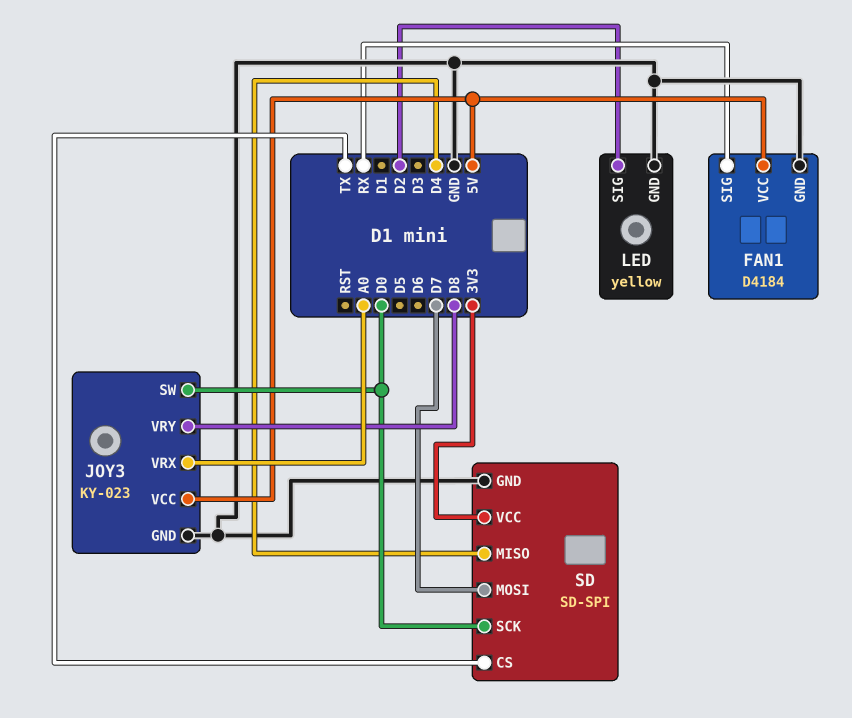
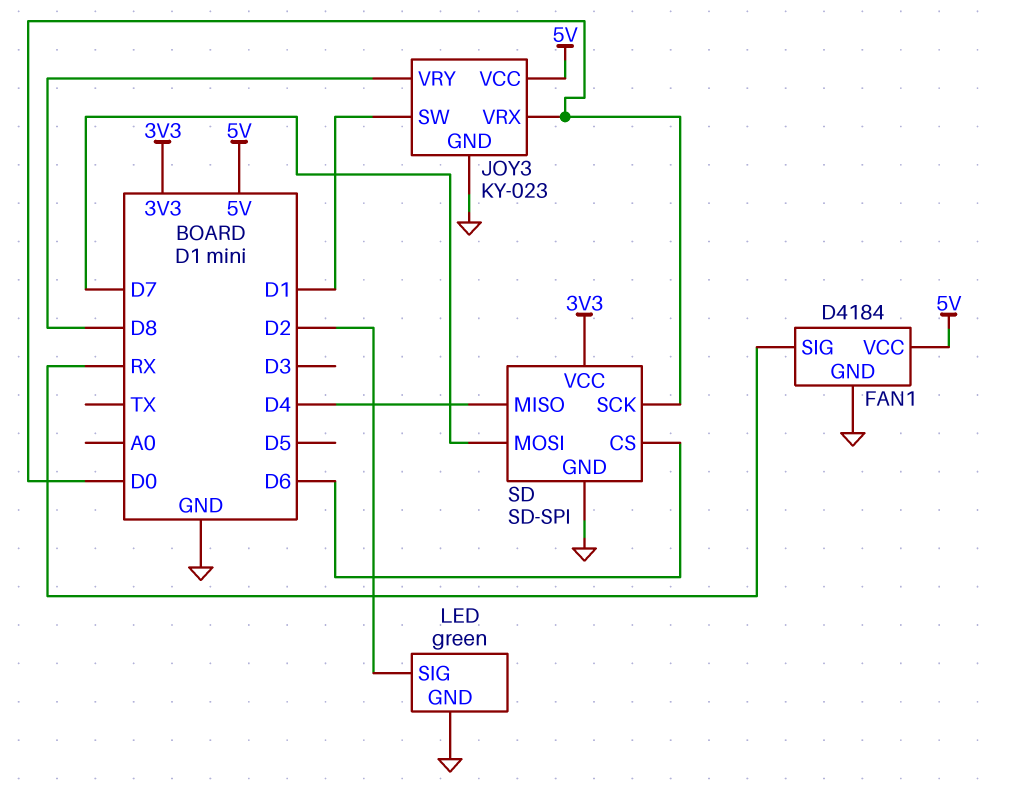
JOY3 pin SW: D0 -> D1
JOY3 pin VRX: A0 -> D0
LED: yellow -> green
SD pin CS: TX -> D6

